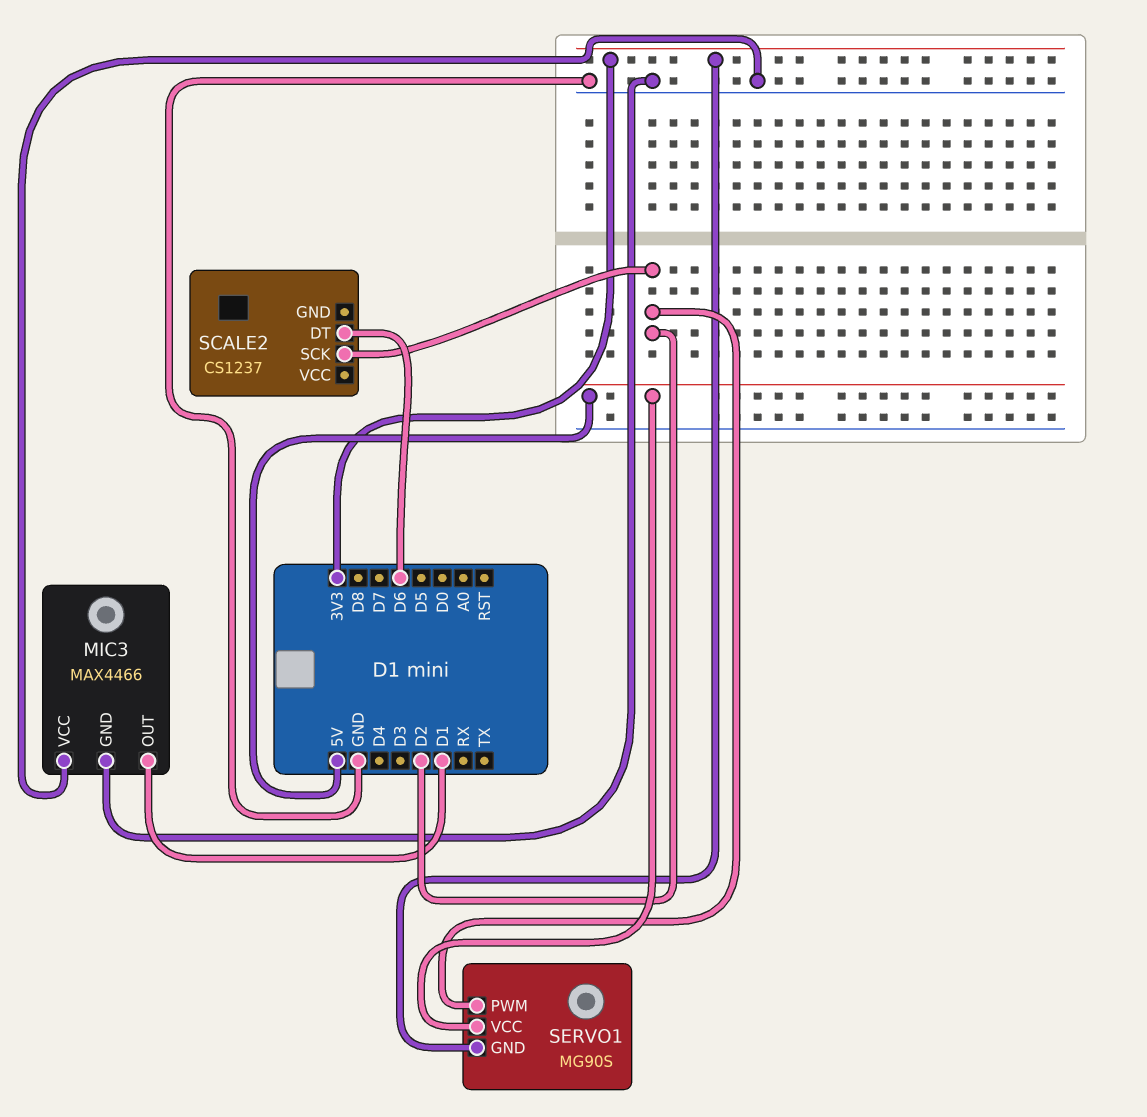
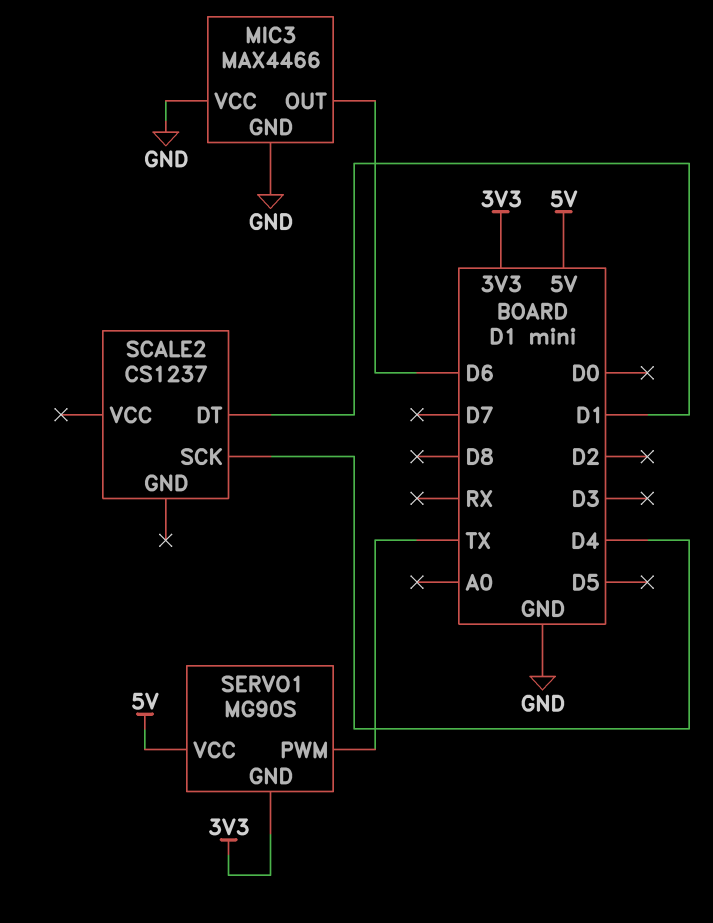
MIC3 pin OUT: D1 -> D6
SCALE2 pin DT: D6 -> D1
SCALE2 pin SCK: D2 -> D4
SERVO1 pin PWM: D2 -> TX

